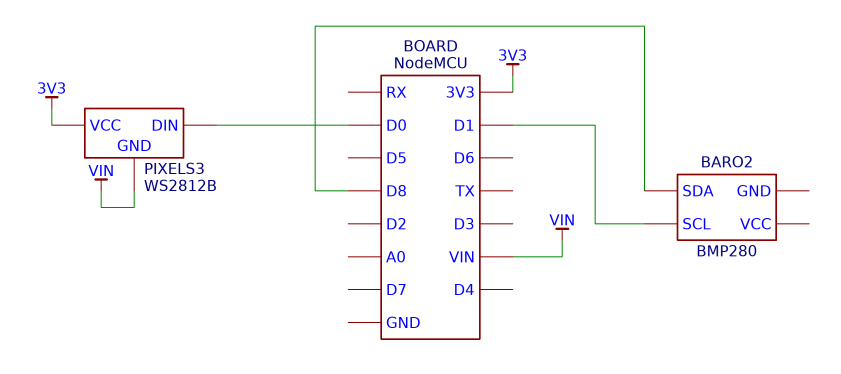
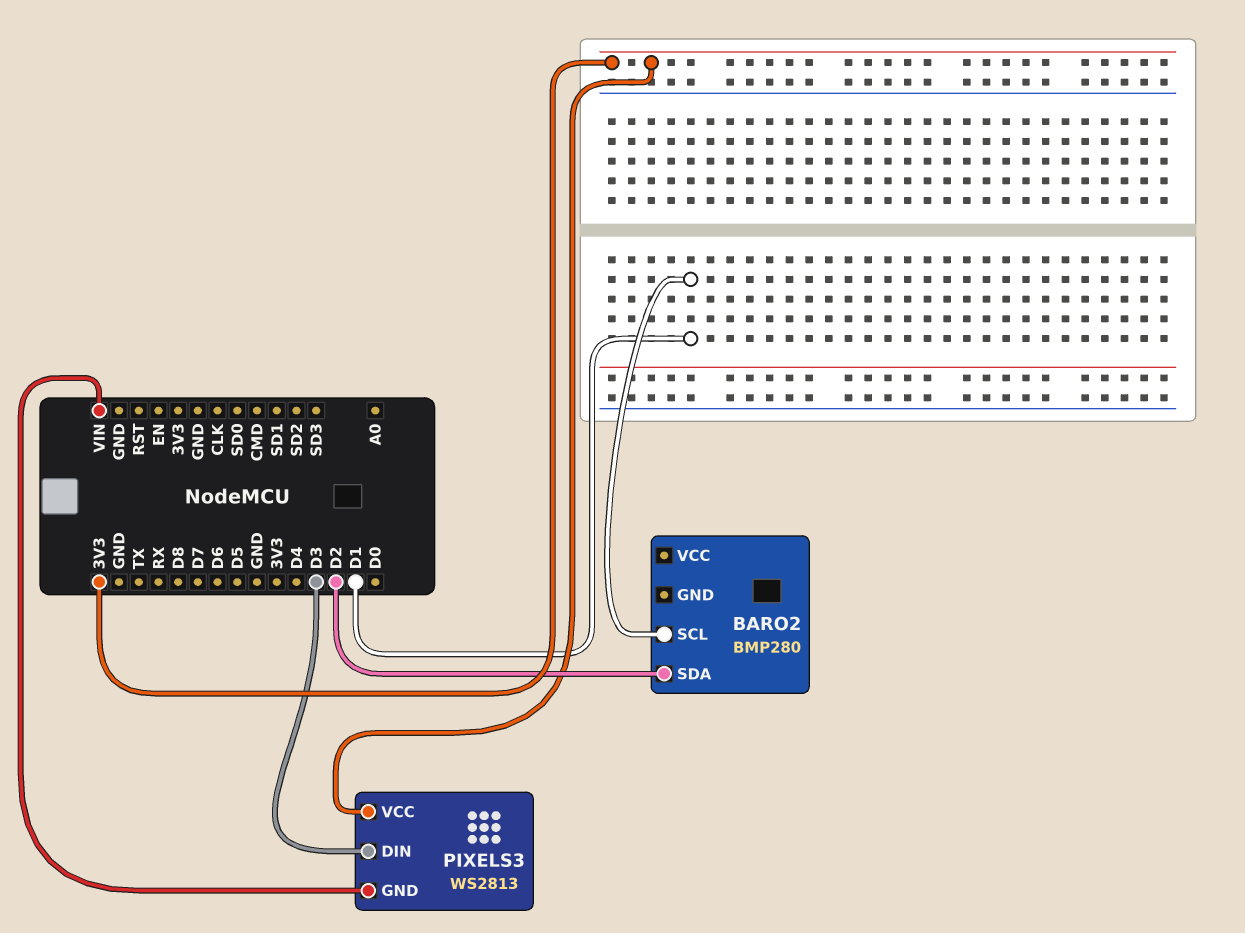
BARO2 pin SDA: D8 -> D2
PIXELS3: WS2812B -> WS2813
PIXELS3 pin DIN: D0 -> D3

